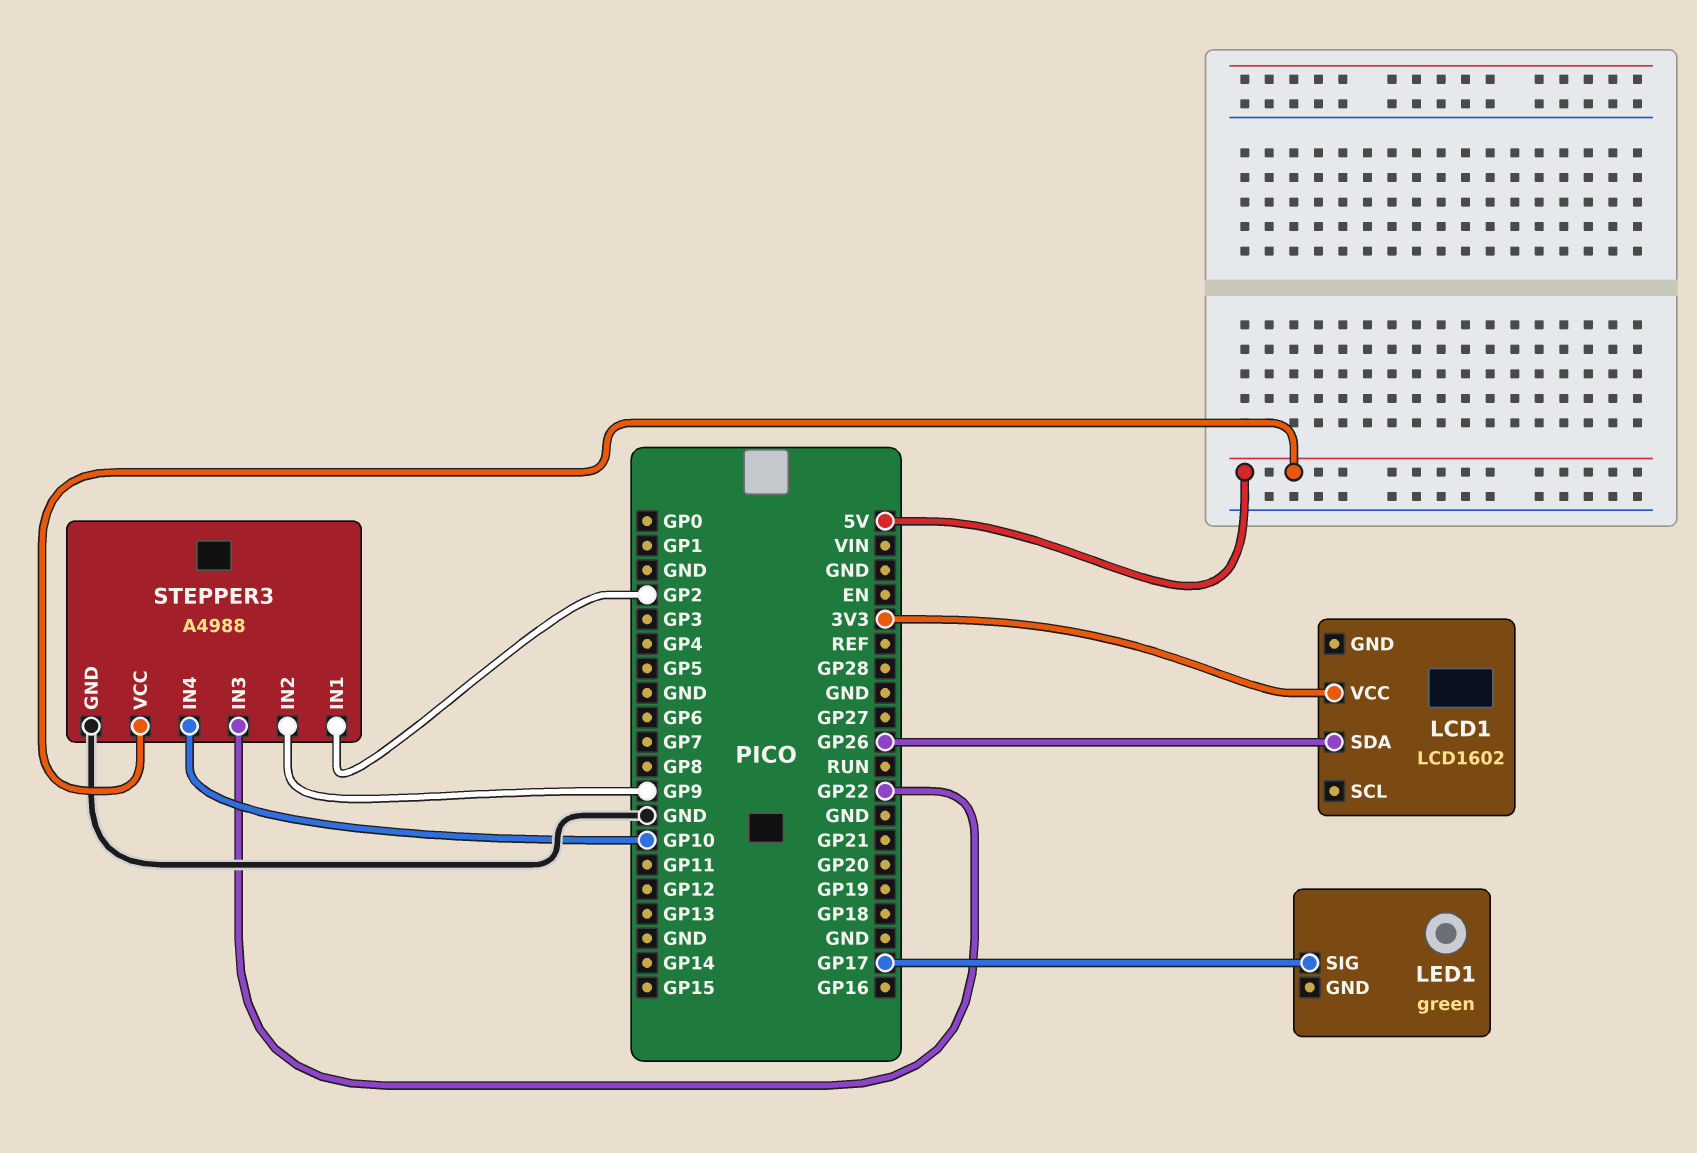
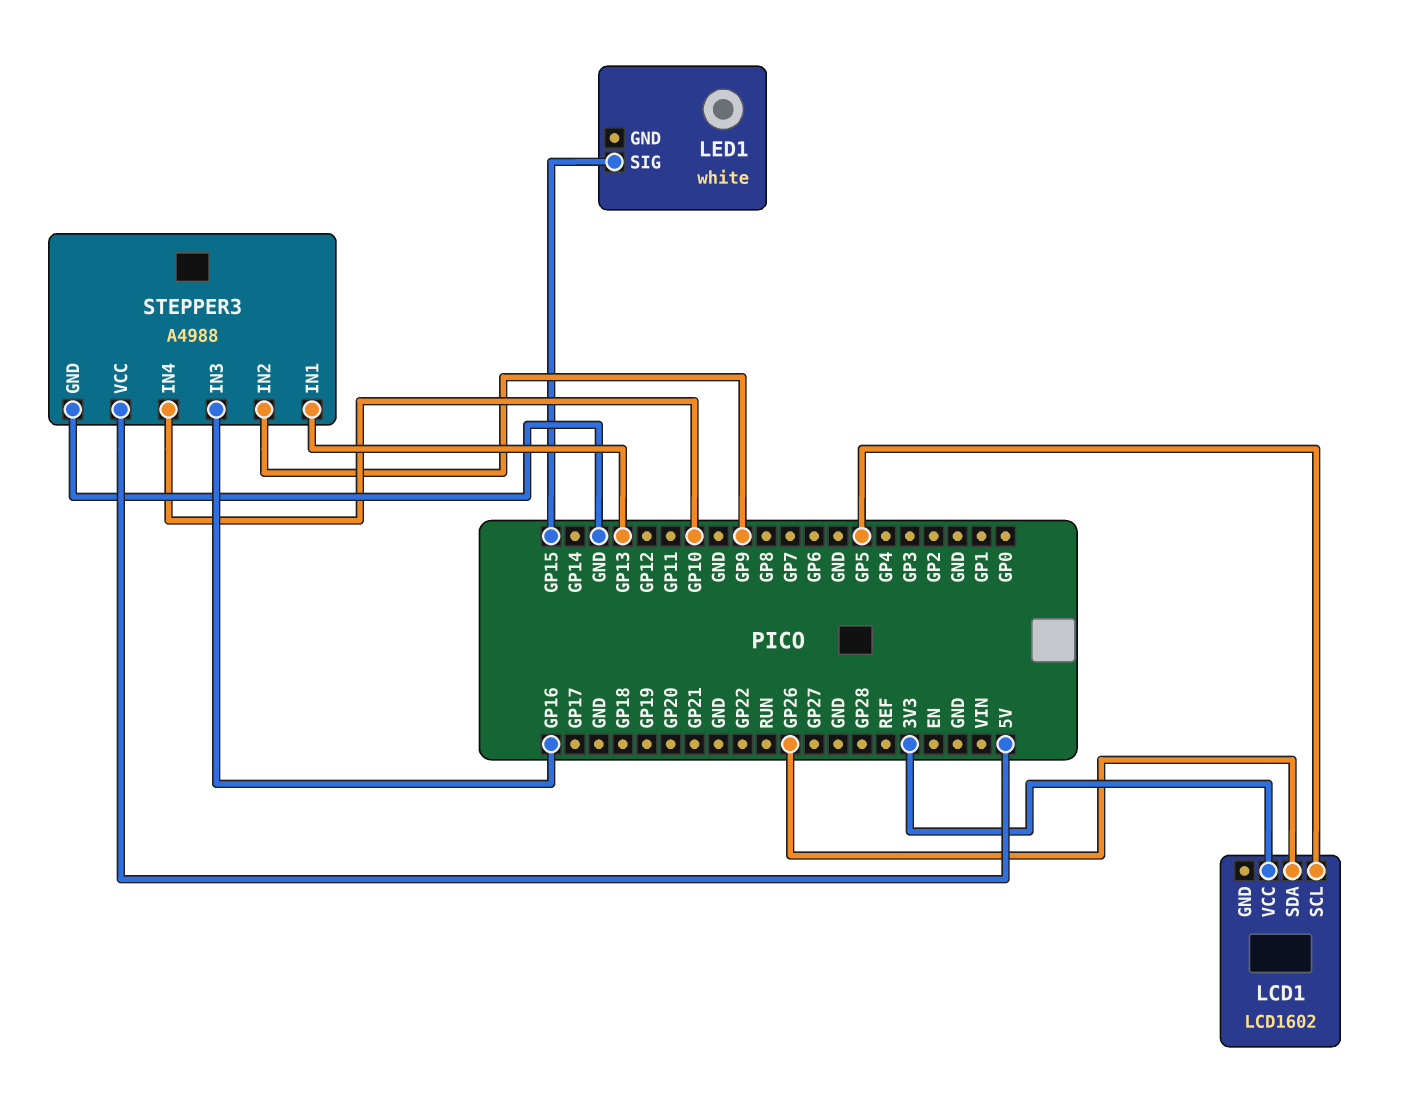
LCD1 pin SCL: none -> GP5
LED1: green -> white
LED1 pin SIG: GP17 -> GP15
STEPPER3 pin IN1: GP2 -> GP13
STEPPER3 pin IN3: GP22 -> GP16

